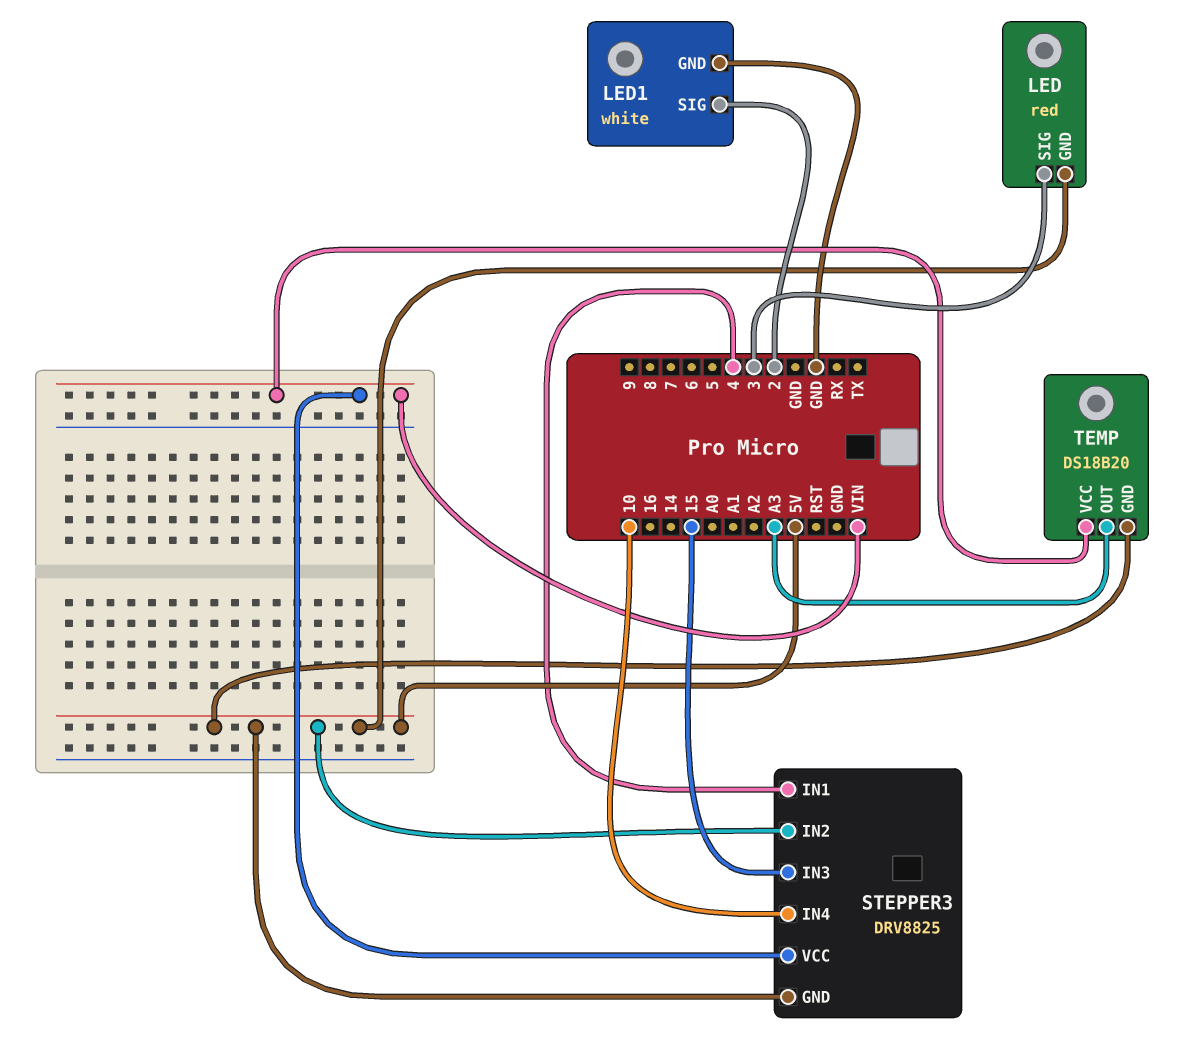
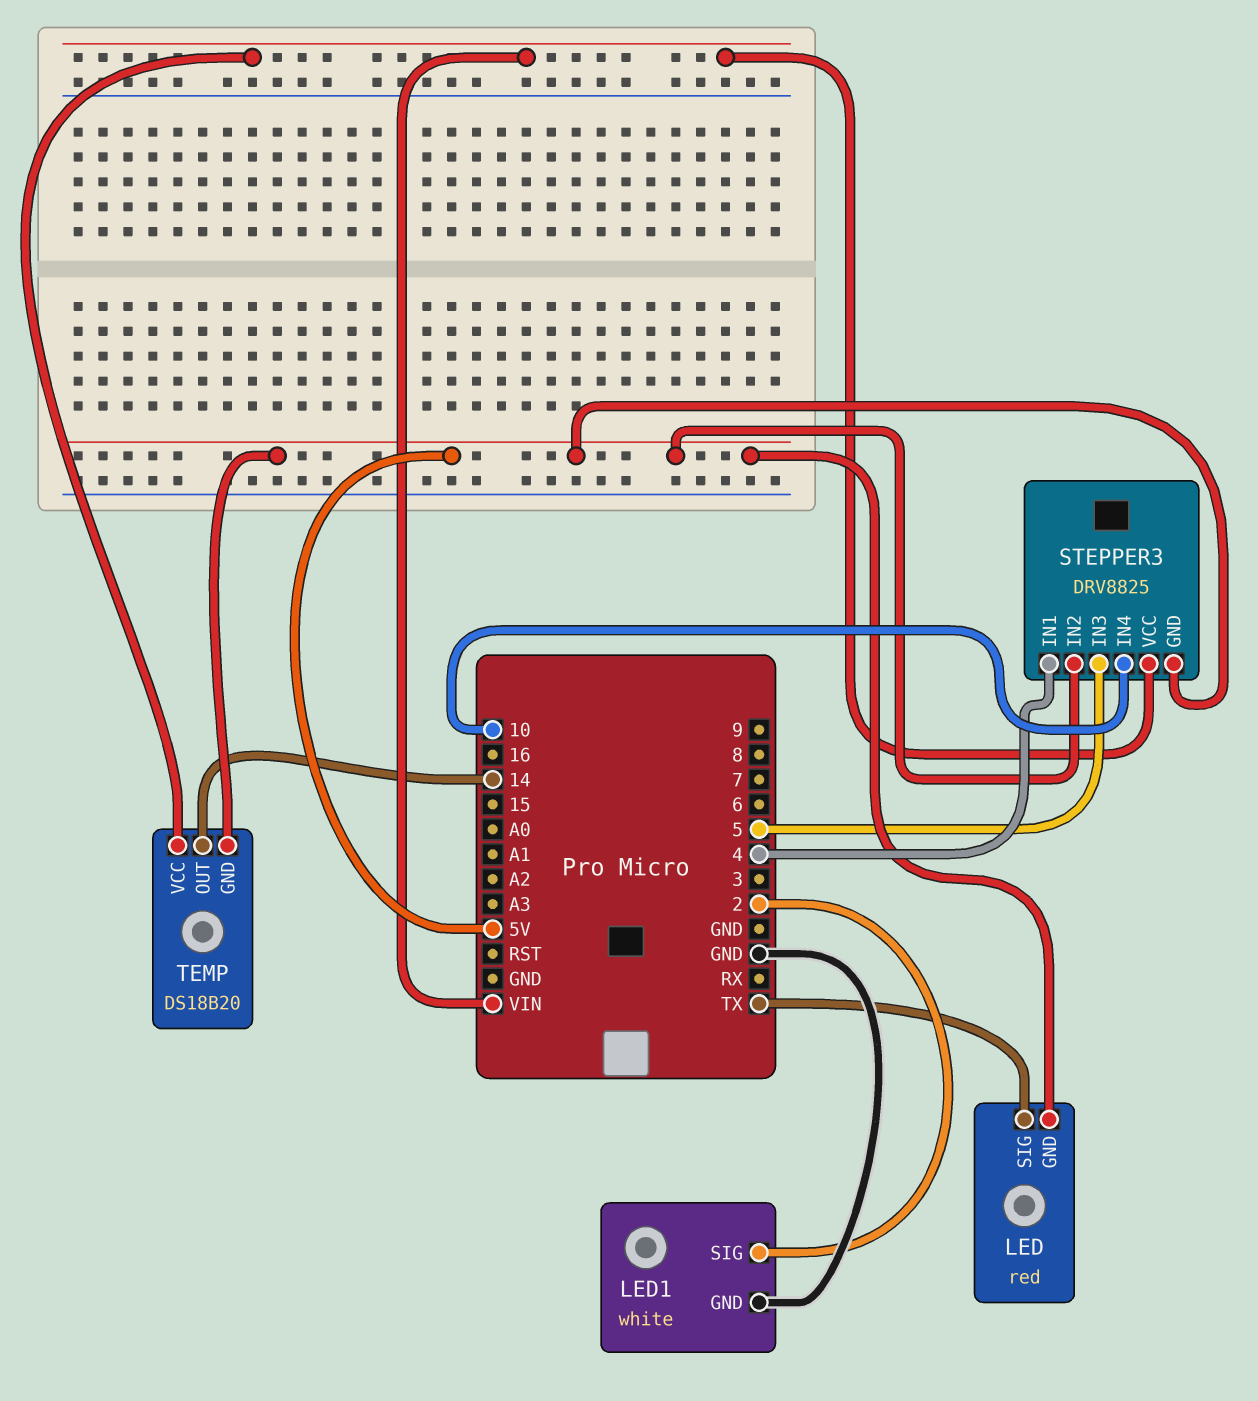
LED pin SIG: 3 -> TX
STEPPER3 pin IN3: 15 -> 5
TEMP pin OUT: A3 -> 14

